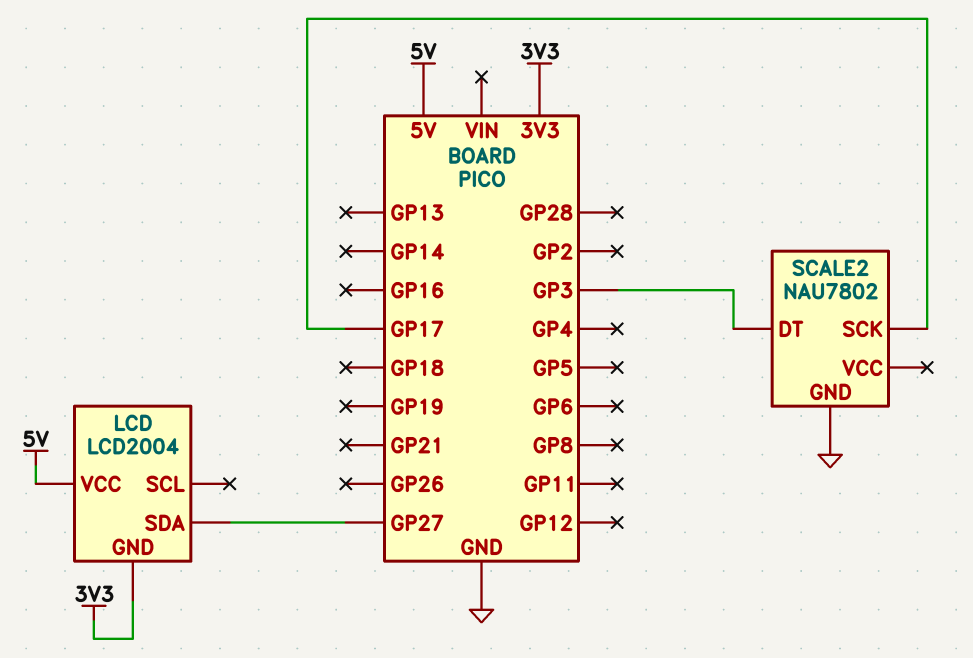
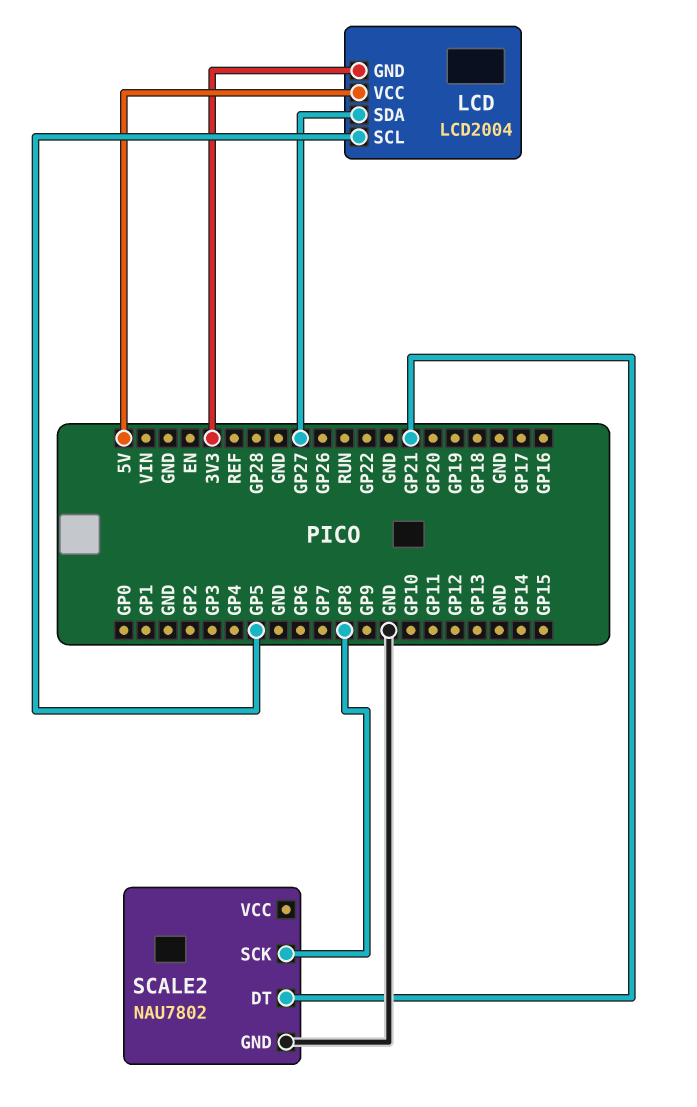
LCD pin SCL: none -> GP5
SCALE2 pin DT: GP3 -> GP21
SCALE2 pin SCK: GP17 -> GP8

